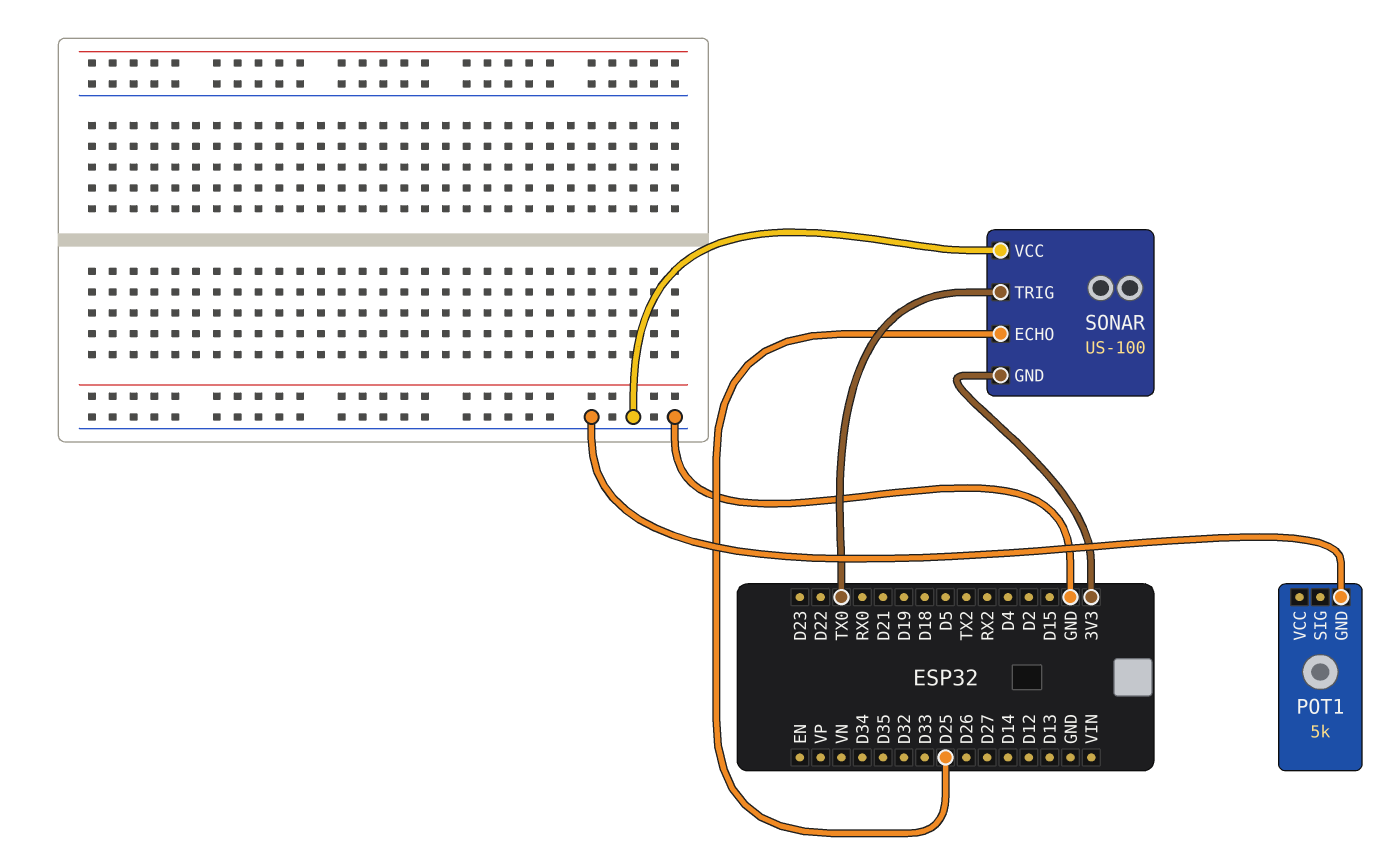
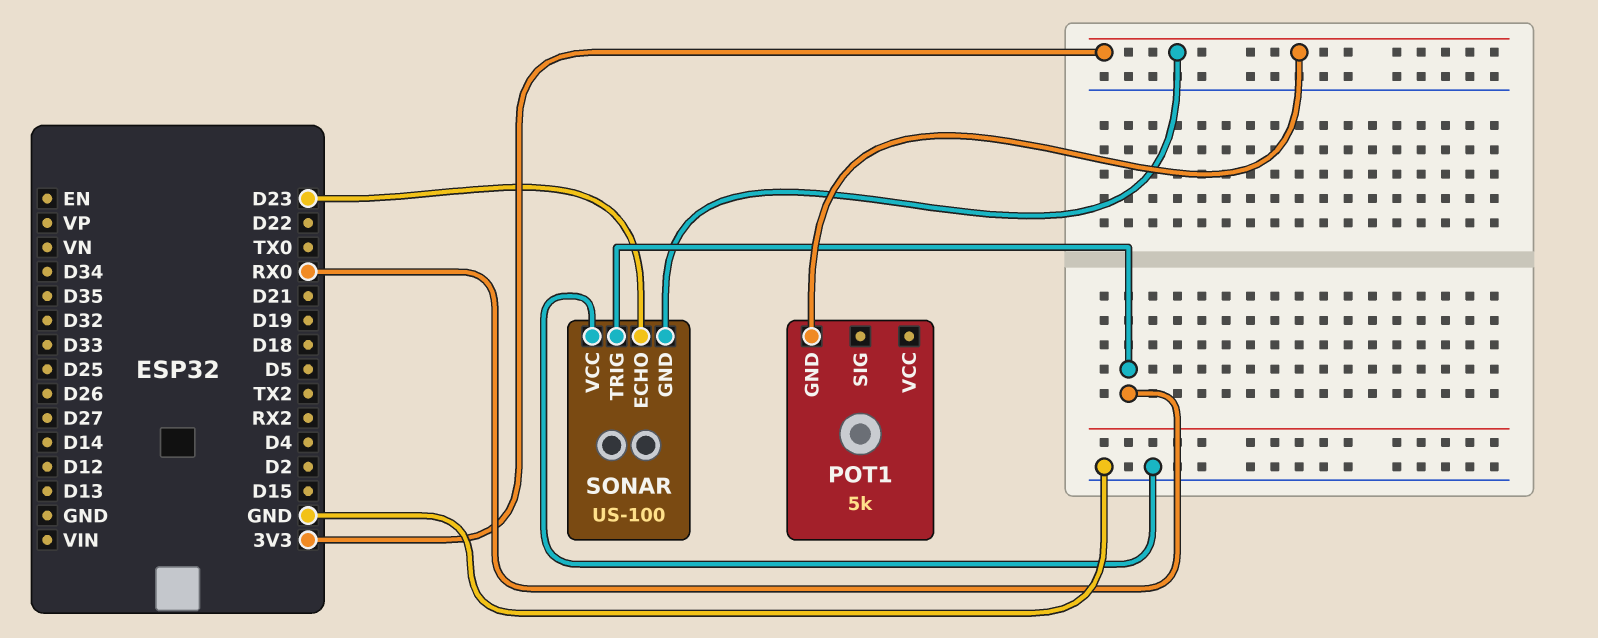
POT1 pin GND: GND -> 3V3
SONAR pin ECHO: D25 -> D23
SONAR pin TRIG: TX0 -> RX0

